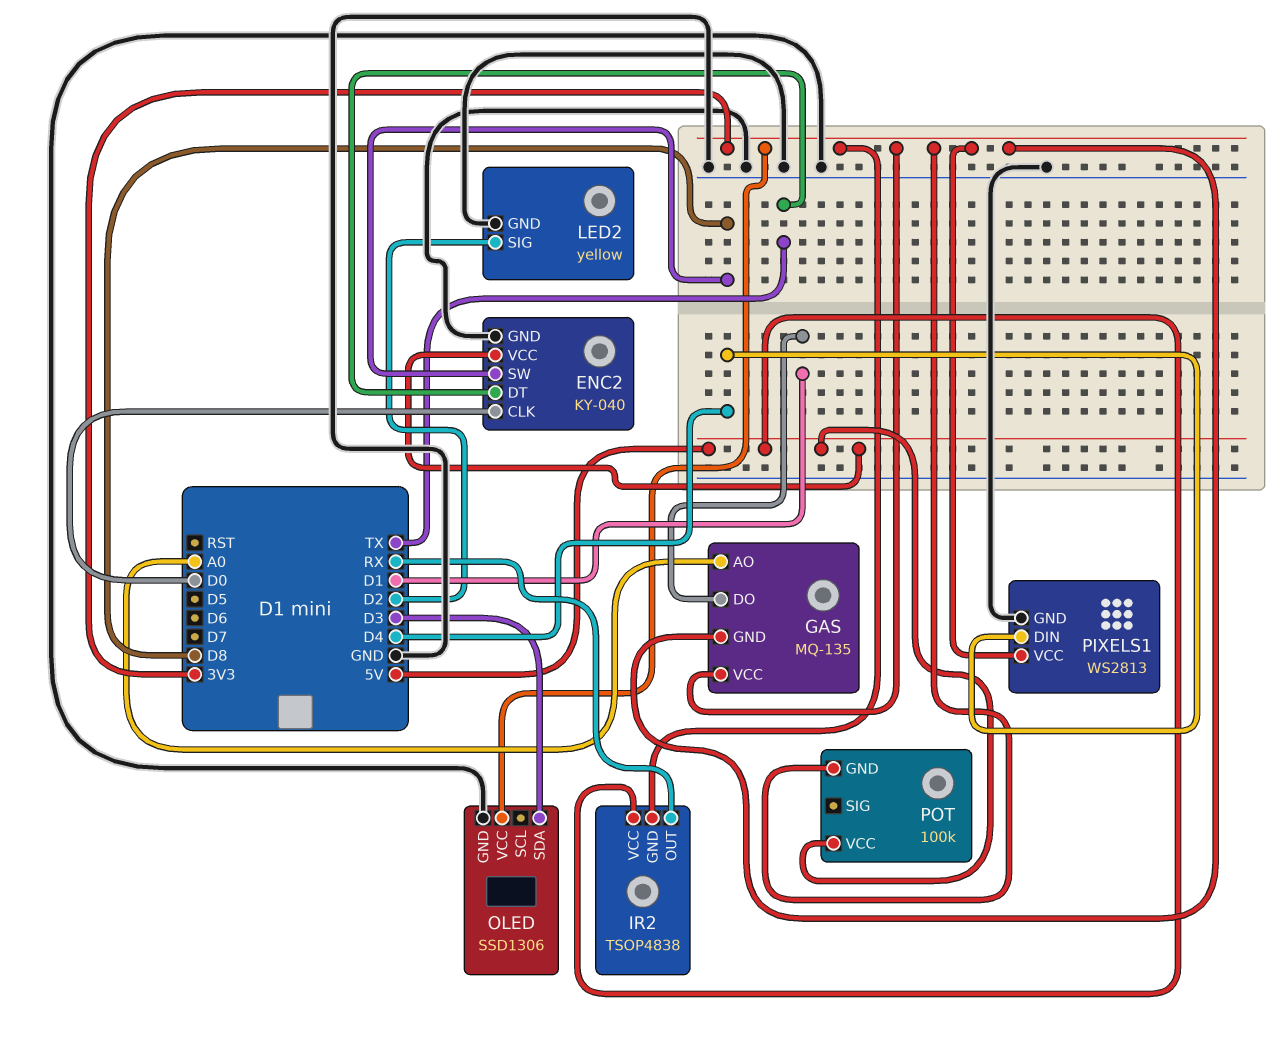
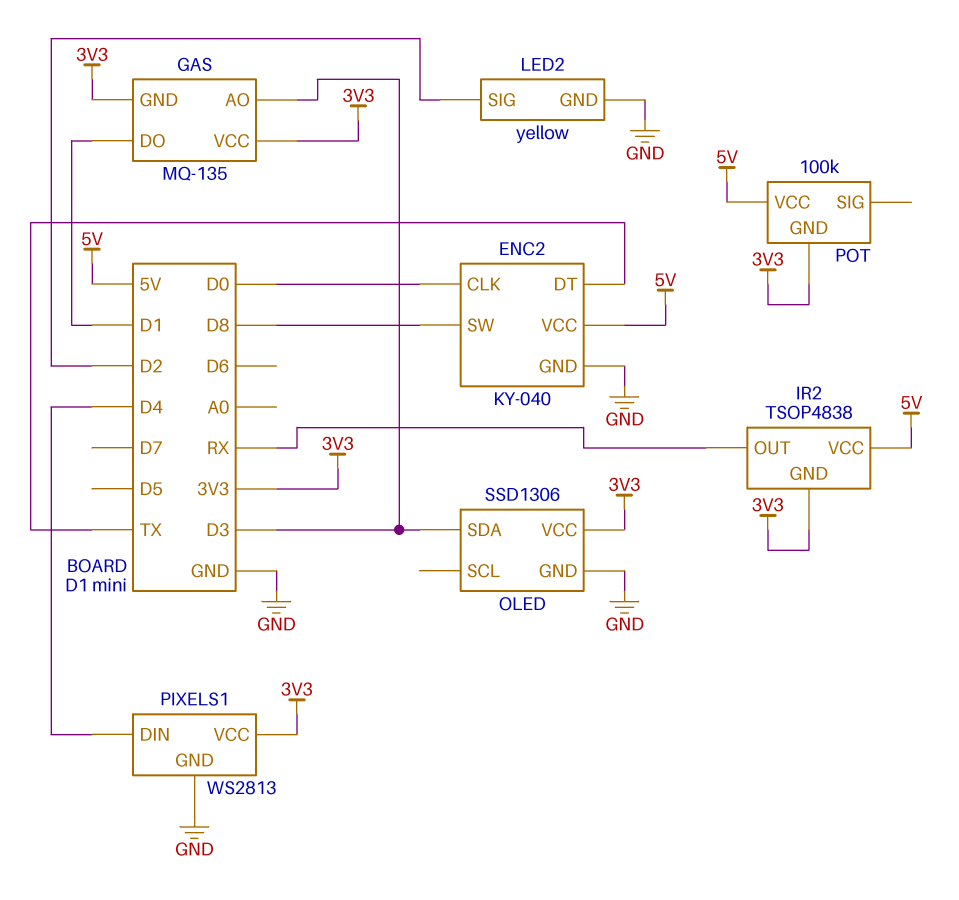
GAS pin AO: A0 -> D3

